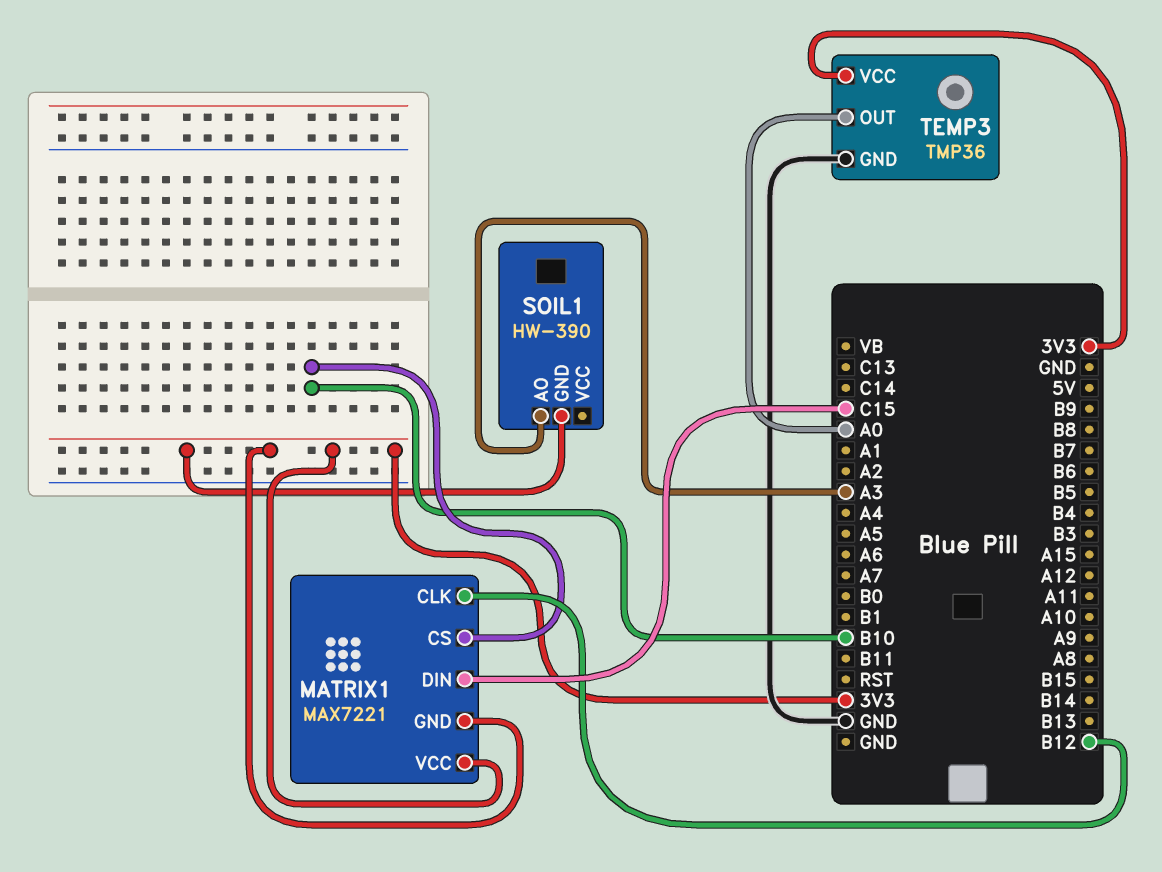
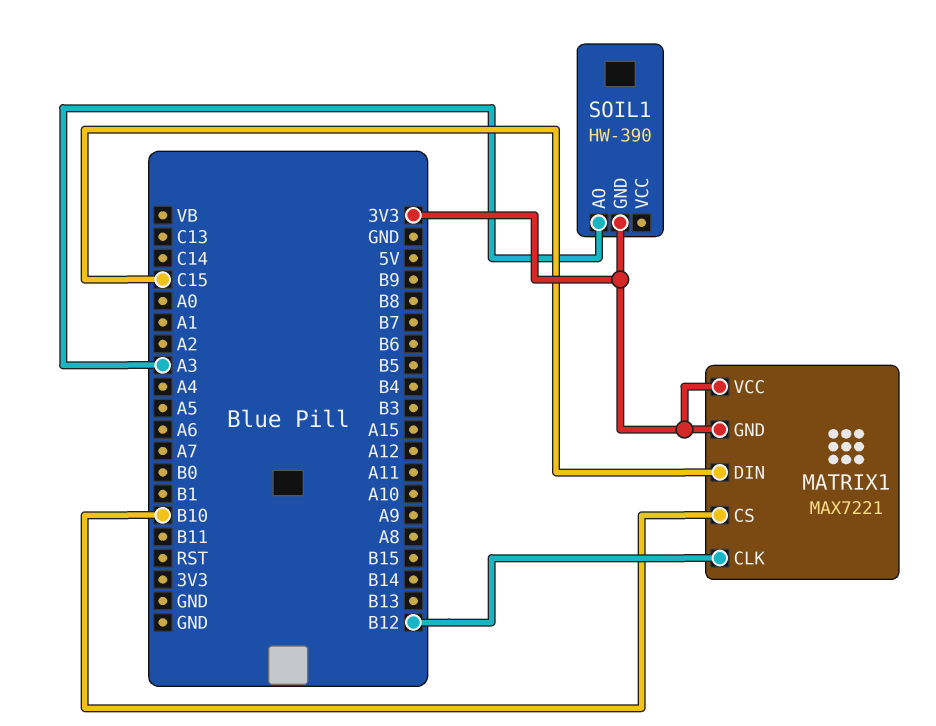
TEMP3: TMP36 -> none
TEMP3 pin GND: GND -> none
TEMP3 pin OUT: A0 -> none
TEMP3 pin VCC: 3V3 -> none

